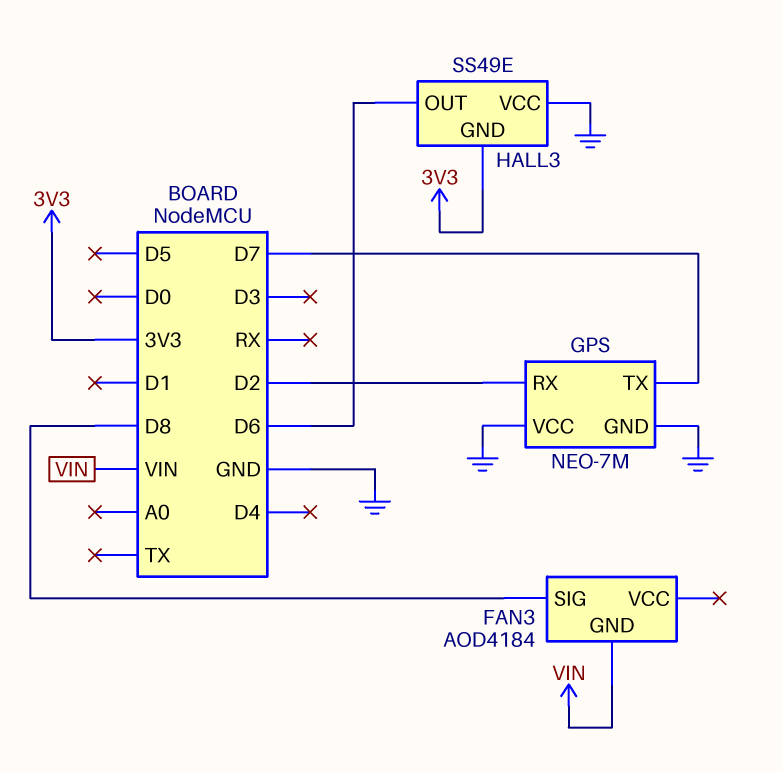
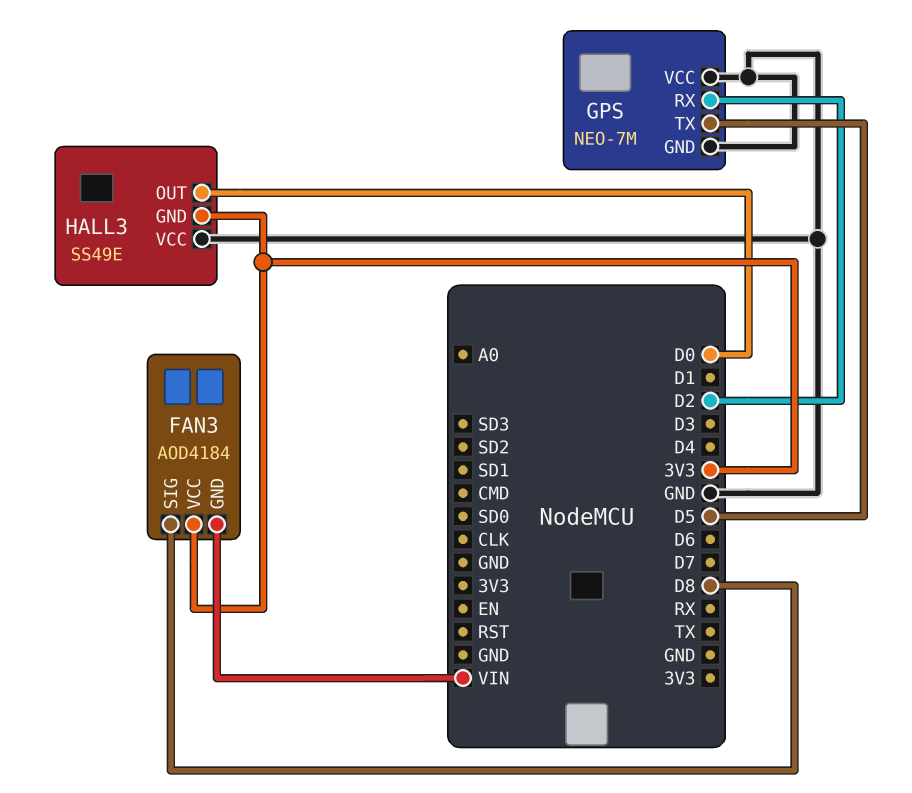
FAN3 pin VCC: none -> 3V3
GPS pin TX: D7 -> D5
HALL3 pin OUT: D6 -> D0

